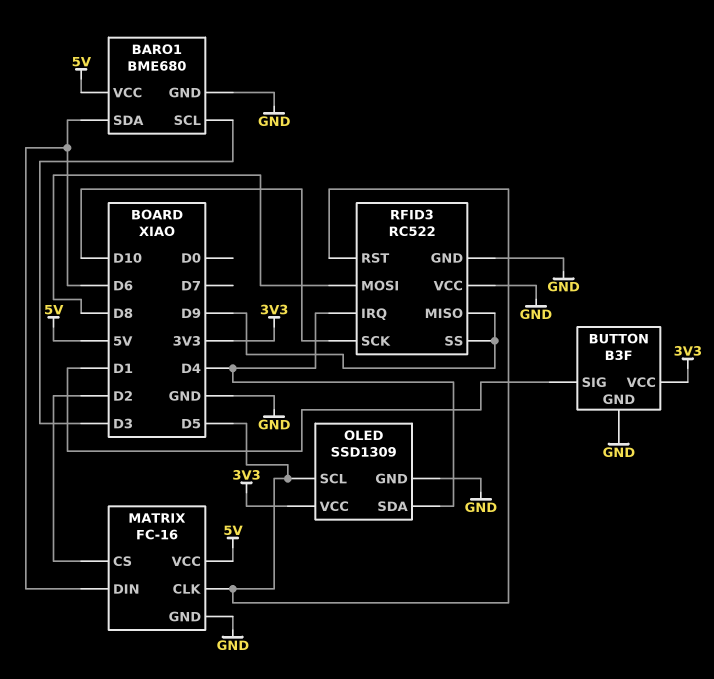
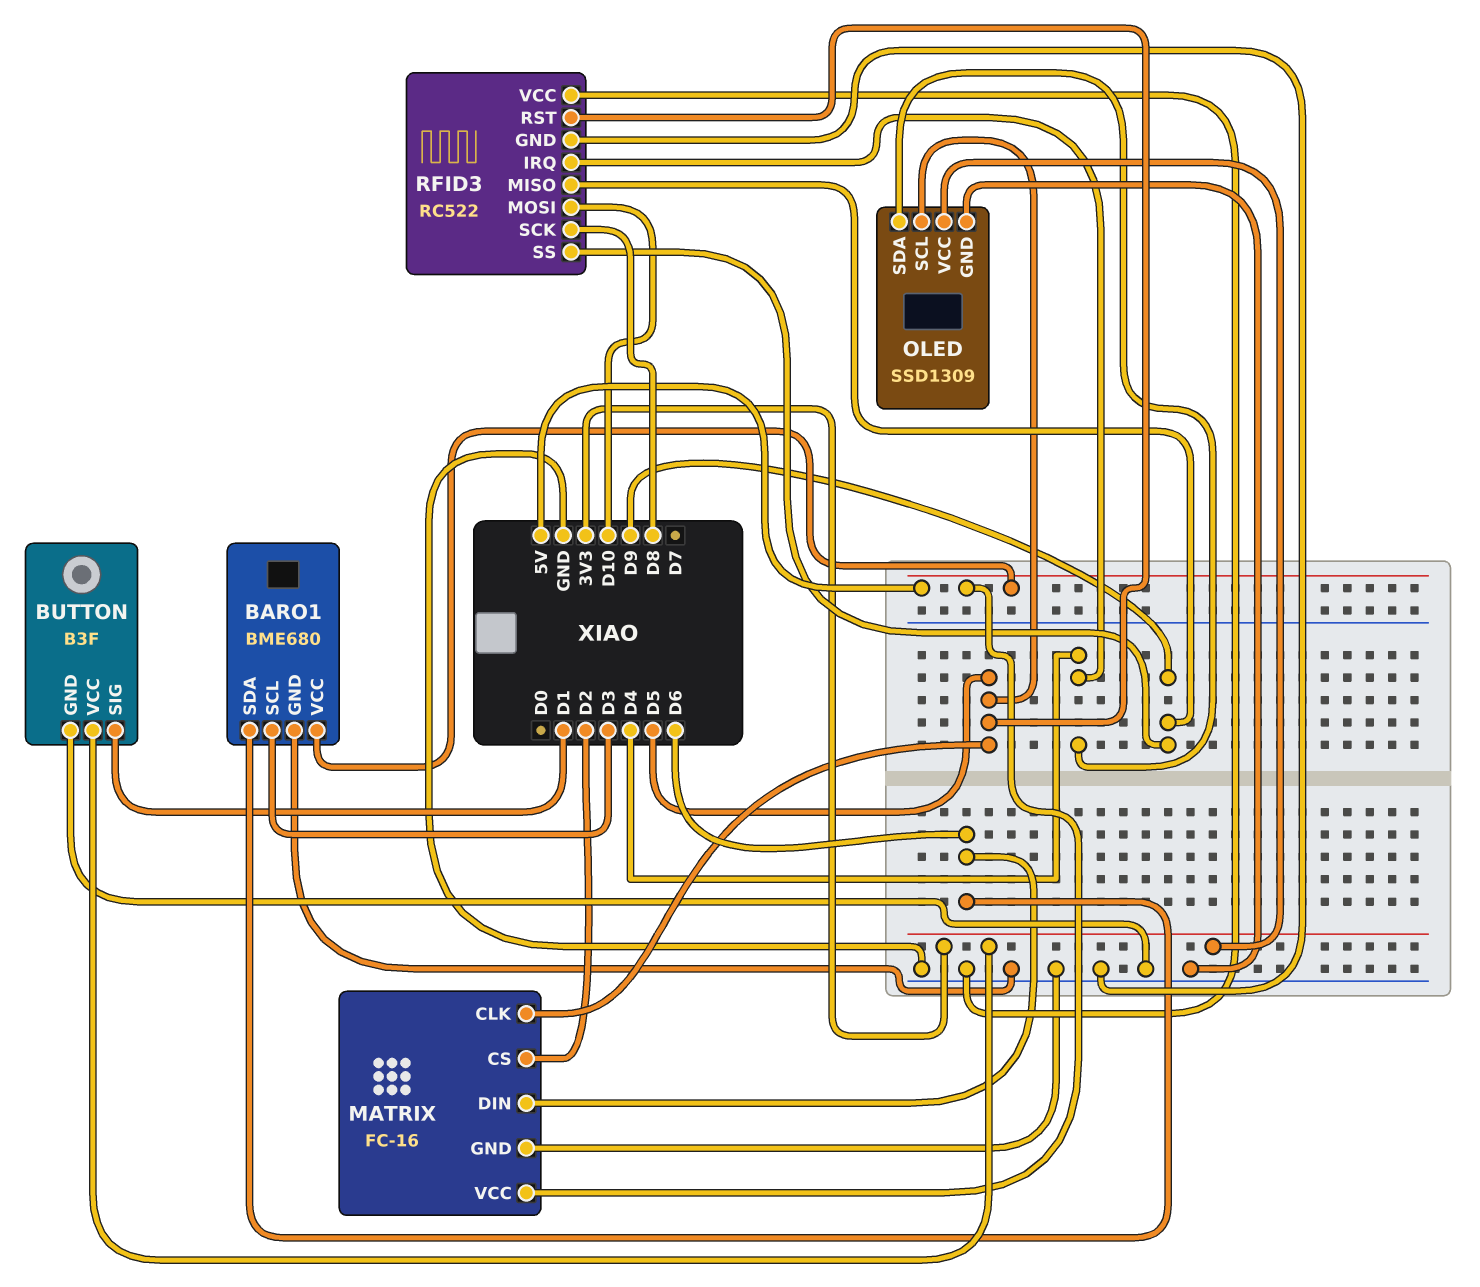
RFID3 pin MOSI: D8 -> D10
RFID3 pin SCK: D10 -> D8

